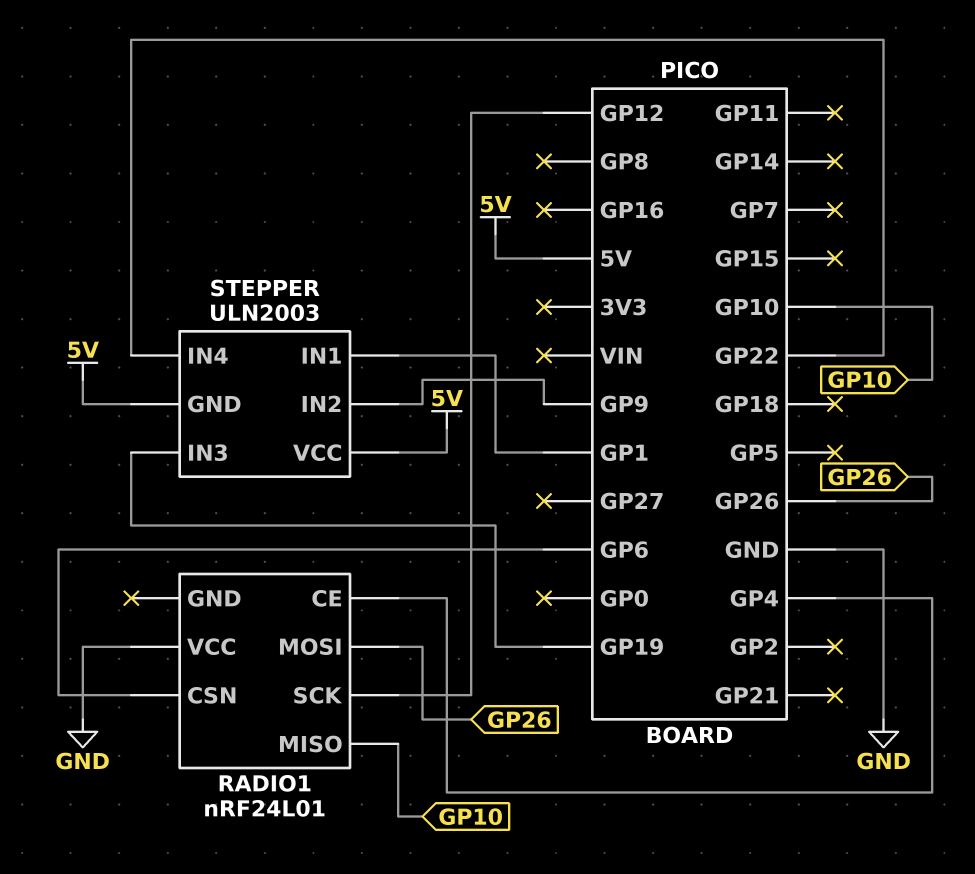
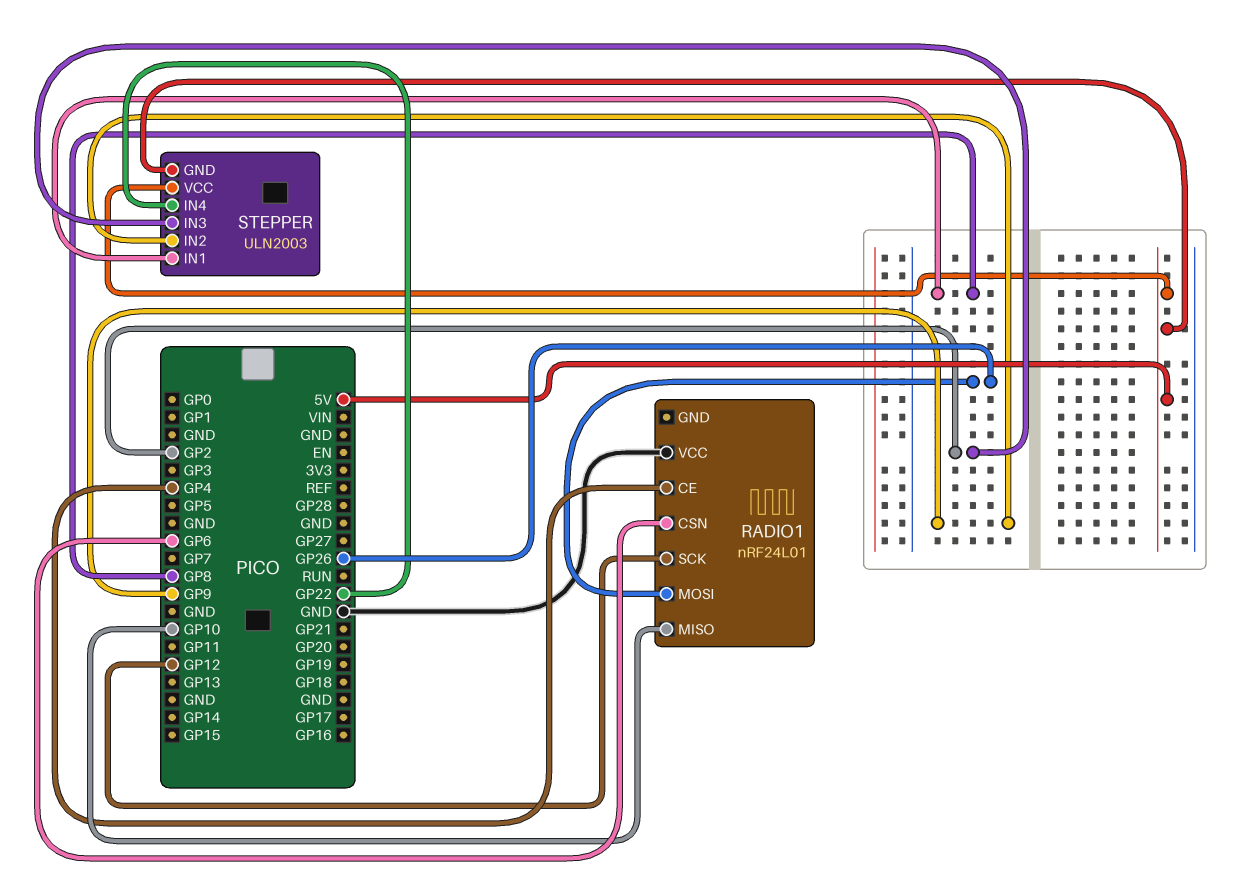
STEPPER pin IN1: GP1 -> GP8
STEPPER pin IN3: GP19 -> GP2

